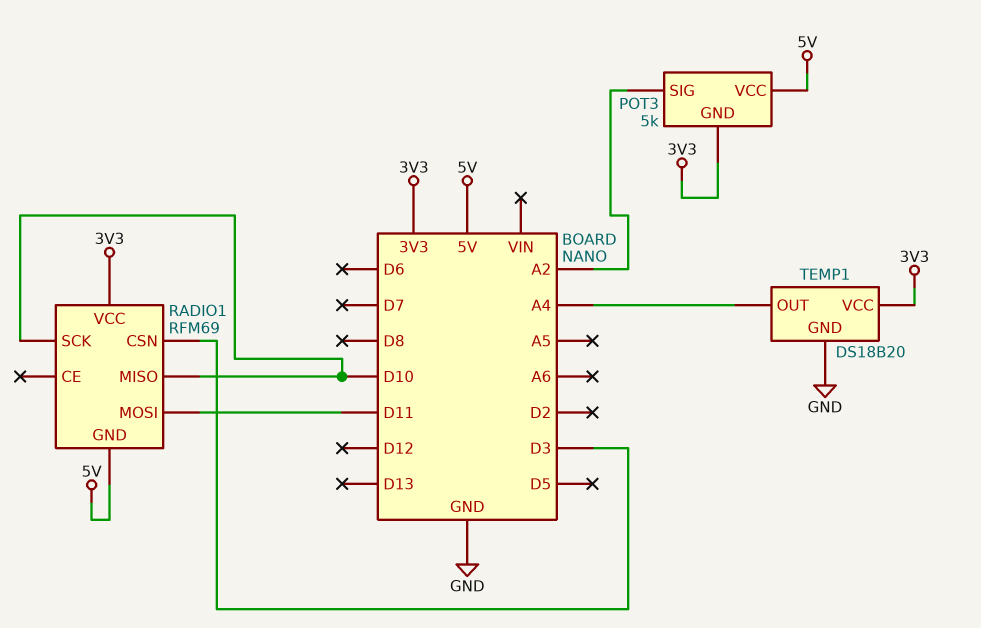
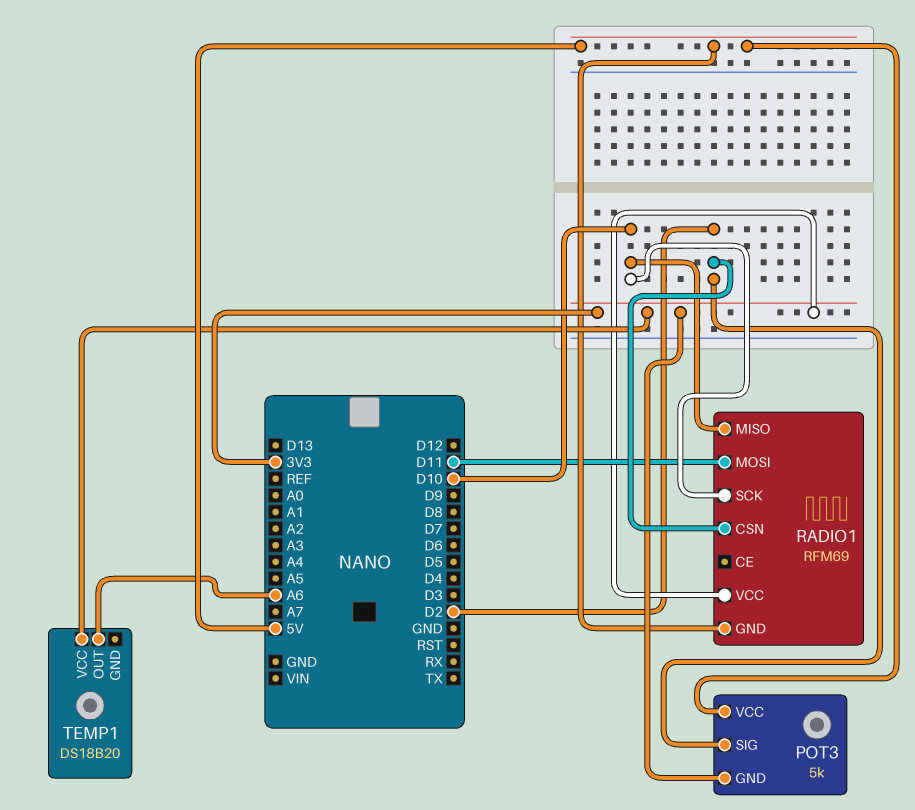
POT3 pin SIG: A2 -> D2
RADIO1 pin CSN: D3 -> D2
TEMP1 pin GND: GND -> none
TEMP1 pin OUT: A4 -> A6

